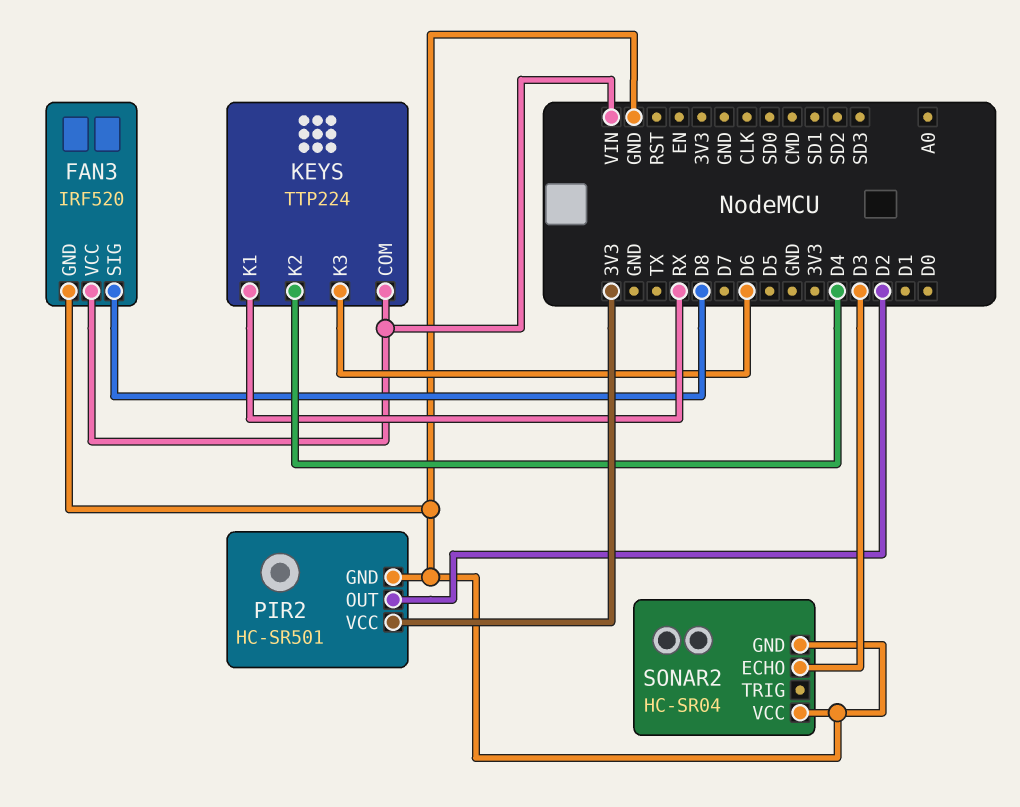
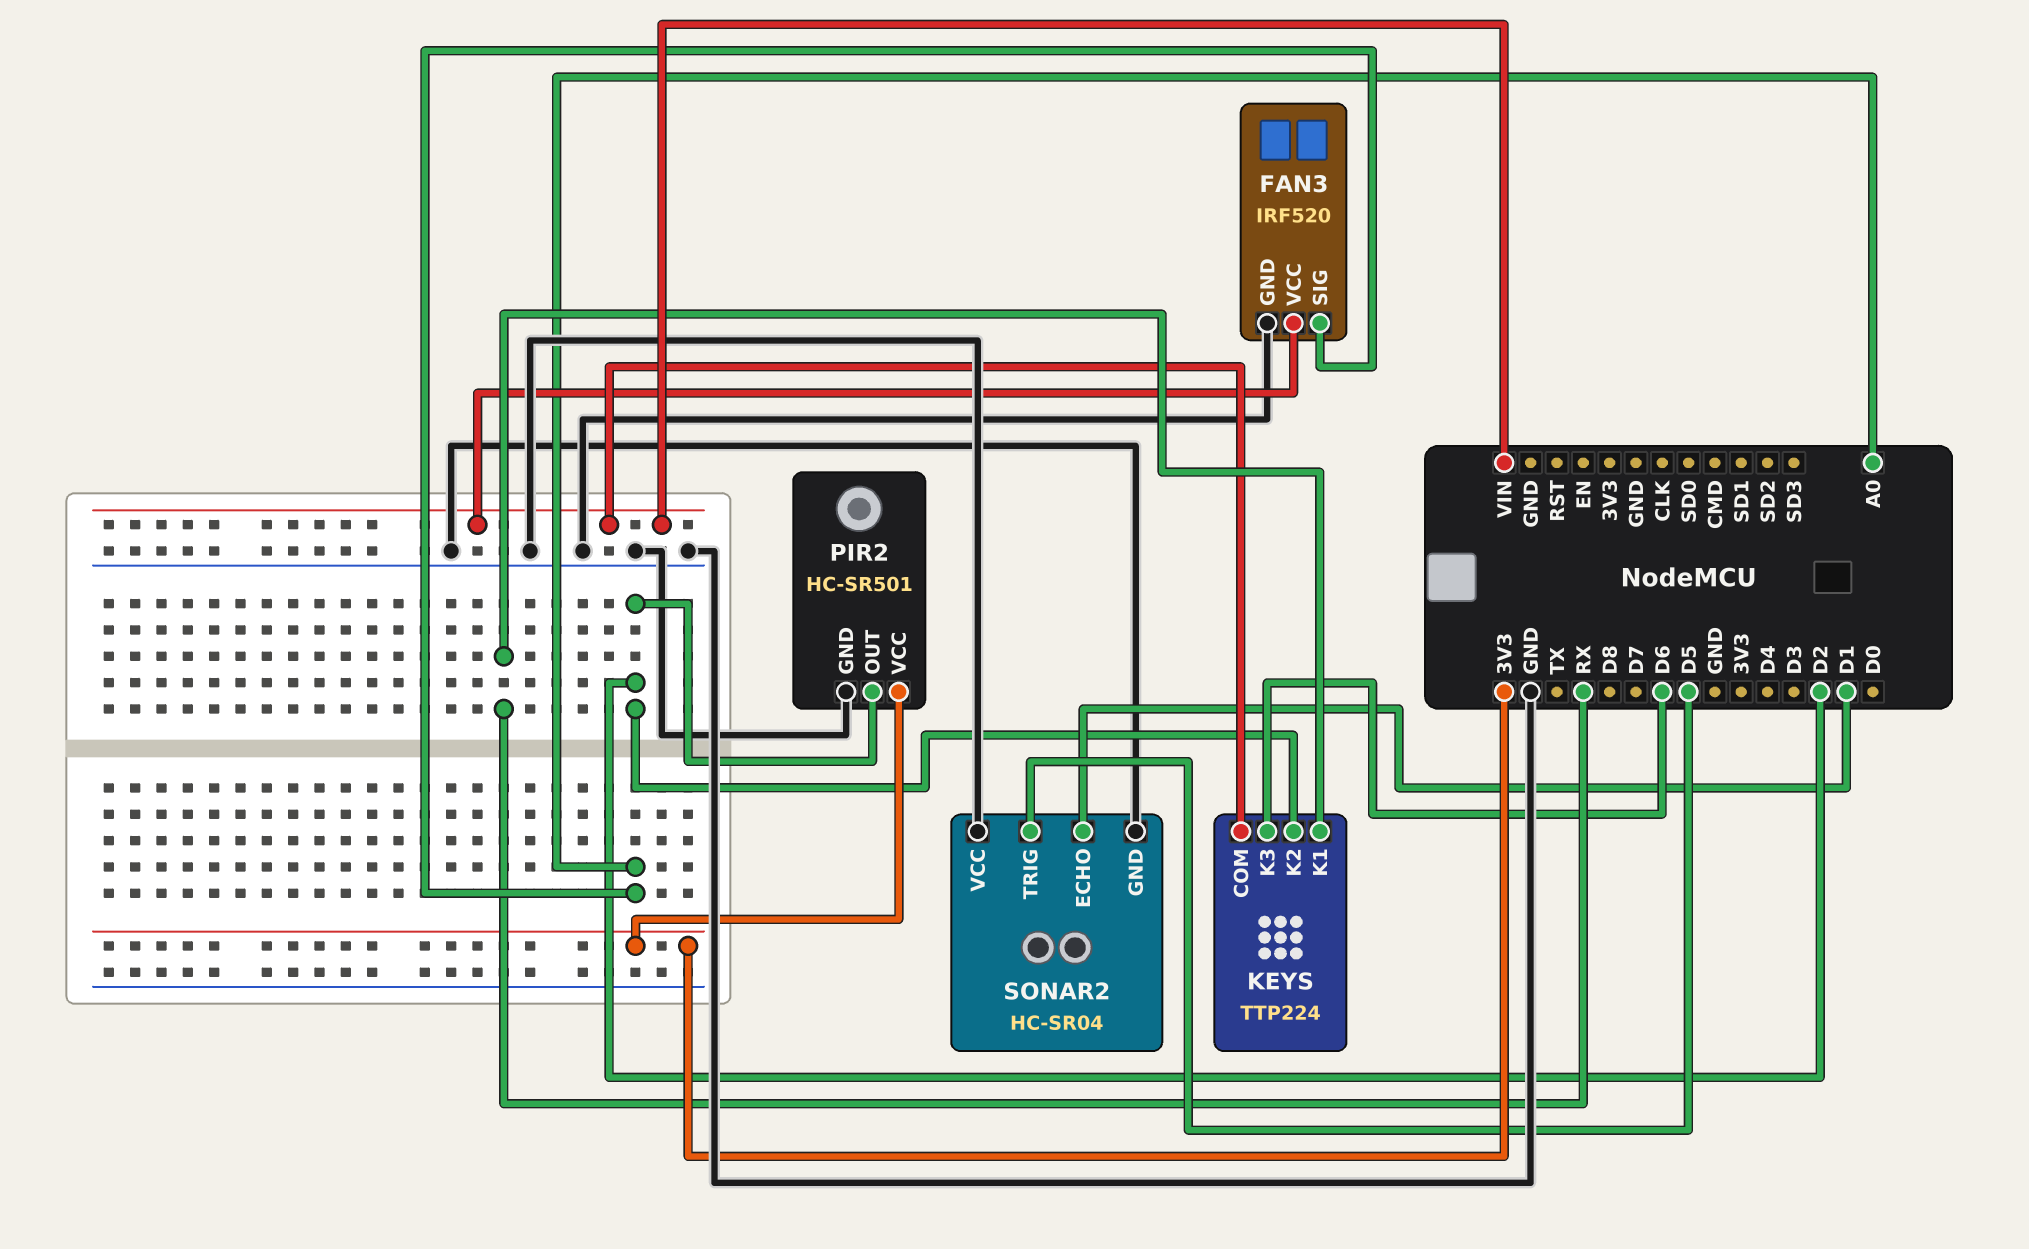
FAN3 pin SIG: D8 -> A0
KEYS pin K2: D4 -> D2
SONAR2 pin ECHO: D3 -> D1
SONAR2 pin TRIG: none -> D5

